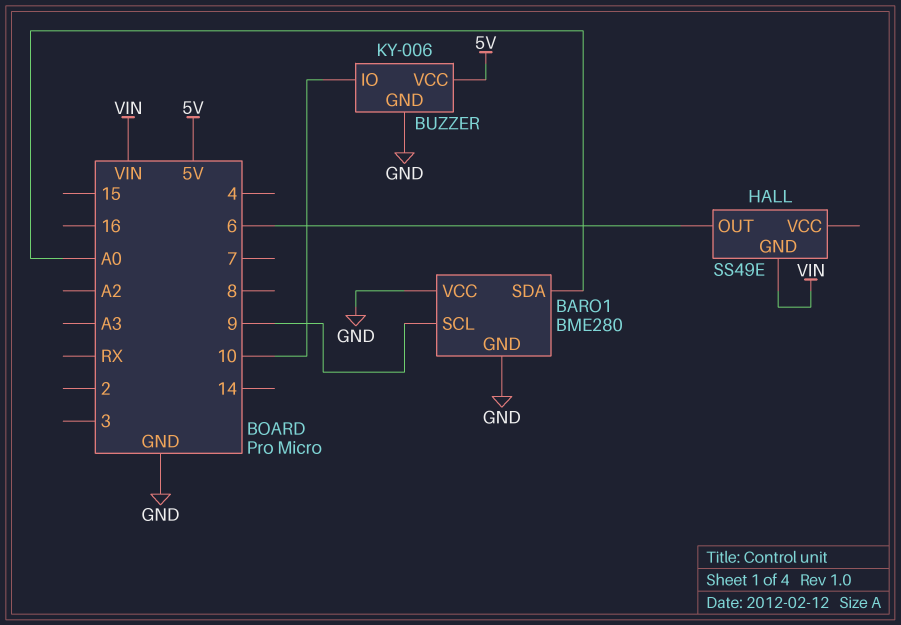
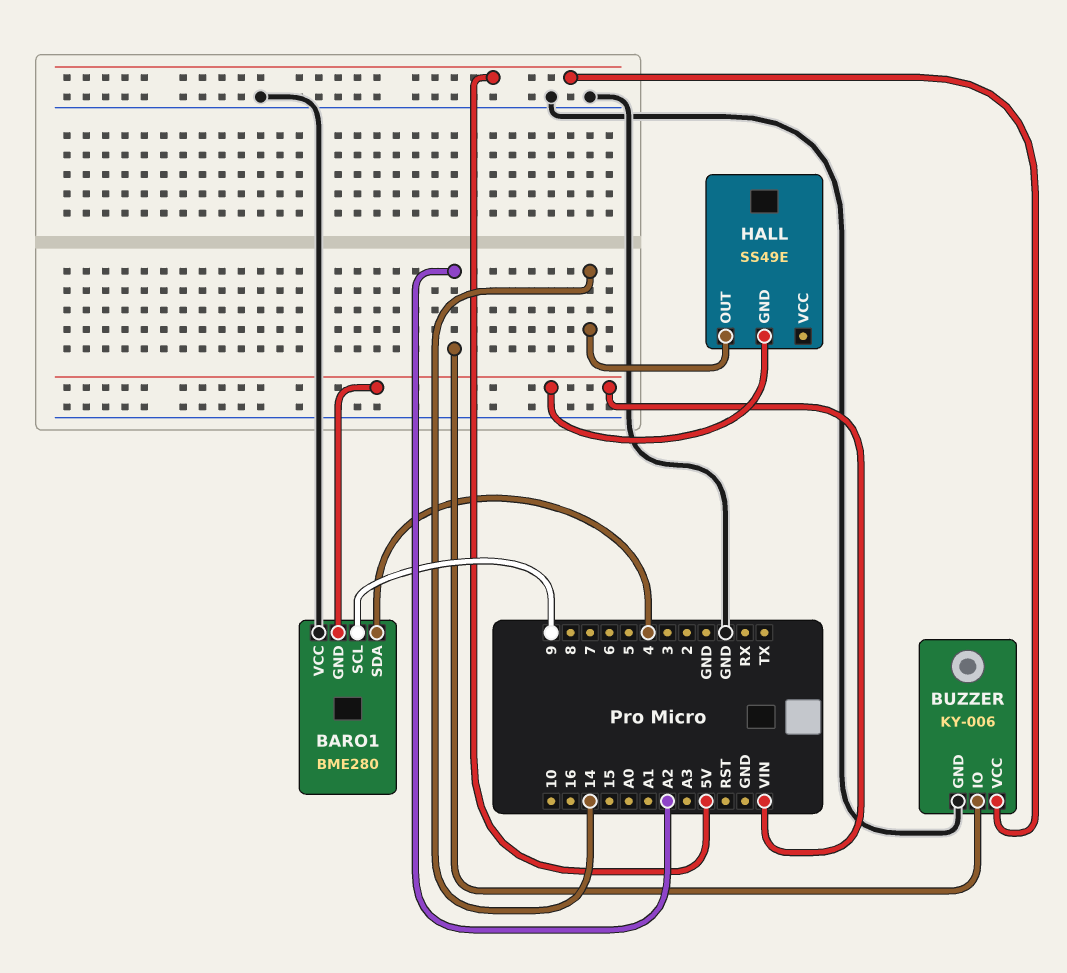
BARO1 pin GND: GND -> VIN
BARO1 pin SDA: A0 -> 4
BUZZER pin IO: 10 -> A2
HALL pin OUT: 6 -> 14

